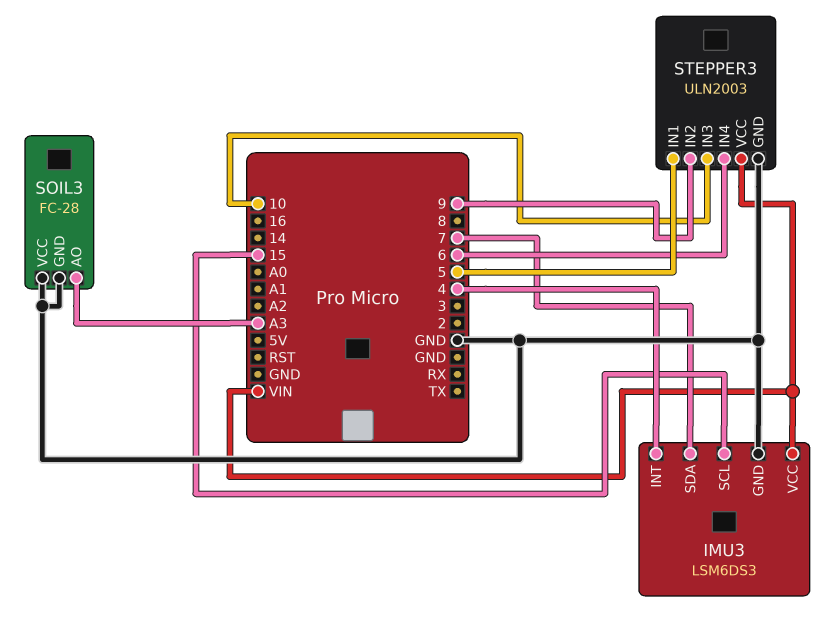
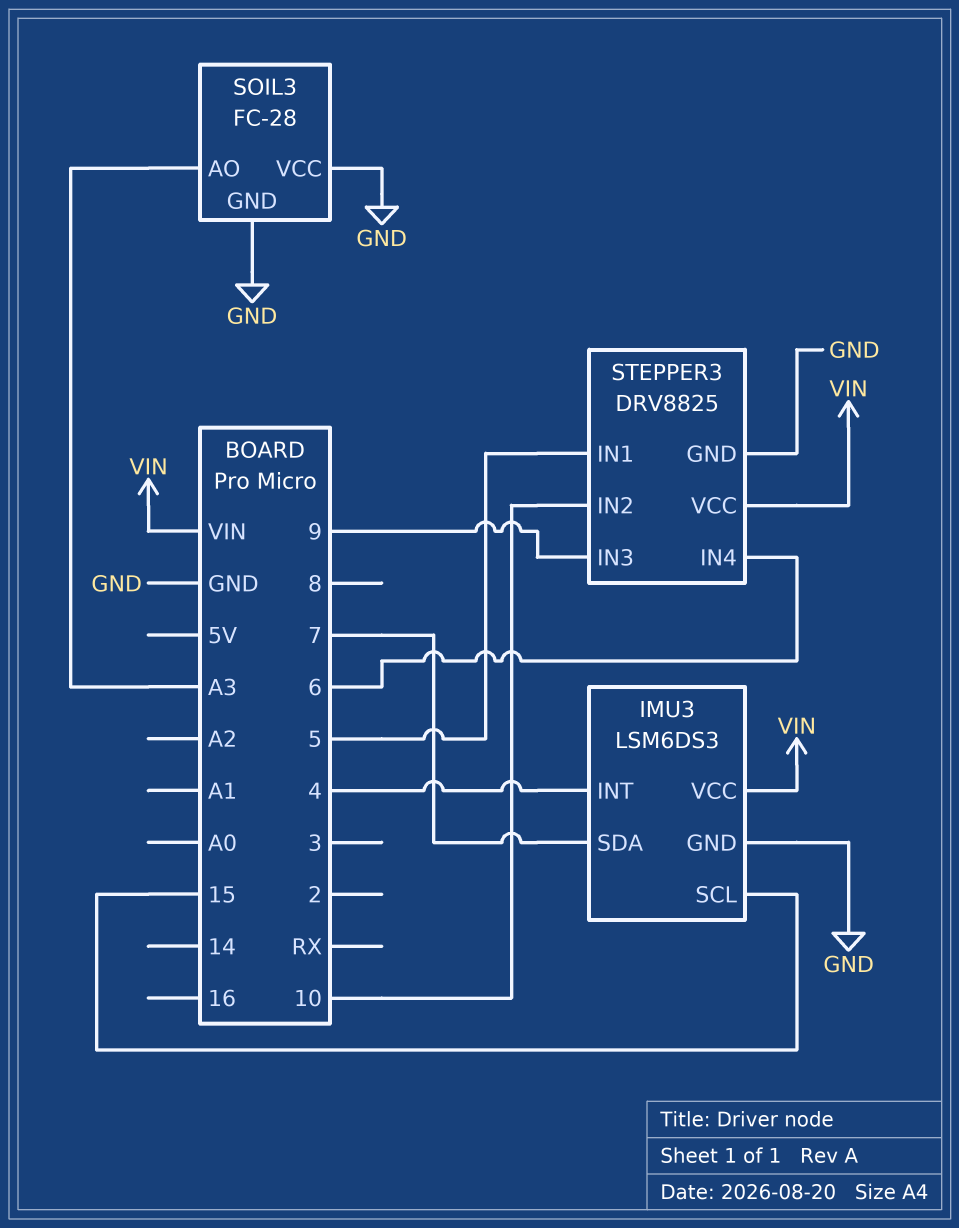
STEPPER3: ULN2003 -> DRV8825
STEPPER3 pin IN2: 9 -> 10
STEPPER3 pin IN3: 10 -> 9

